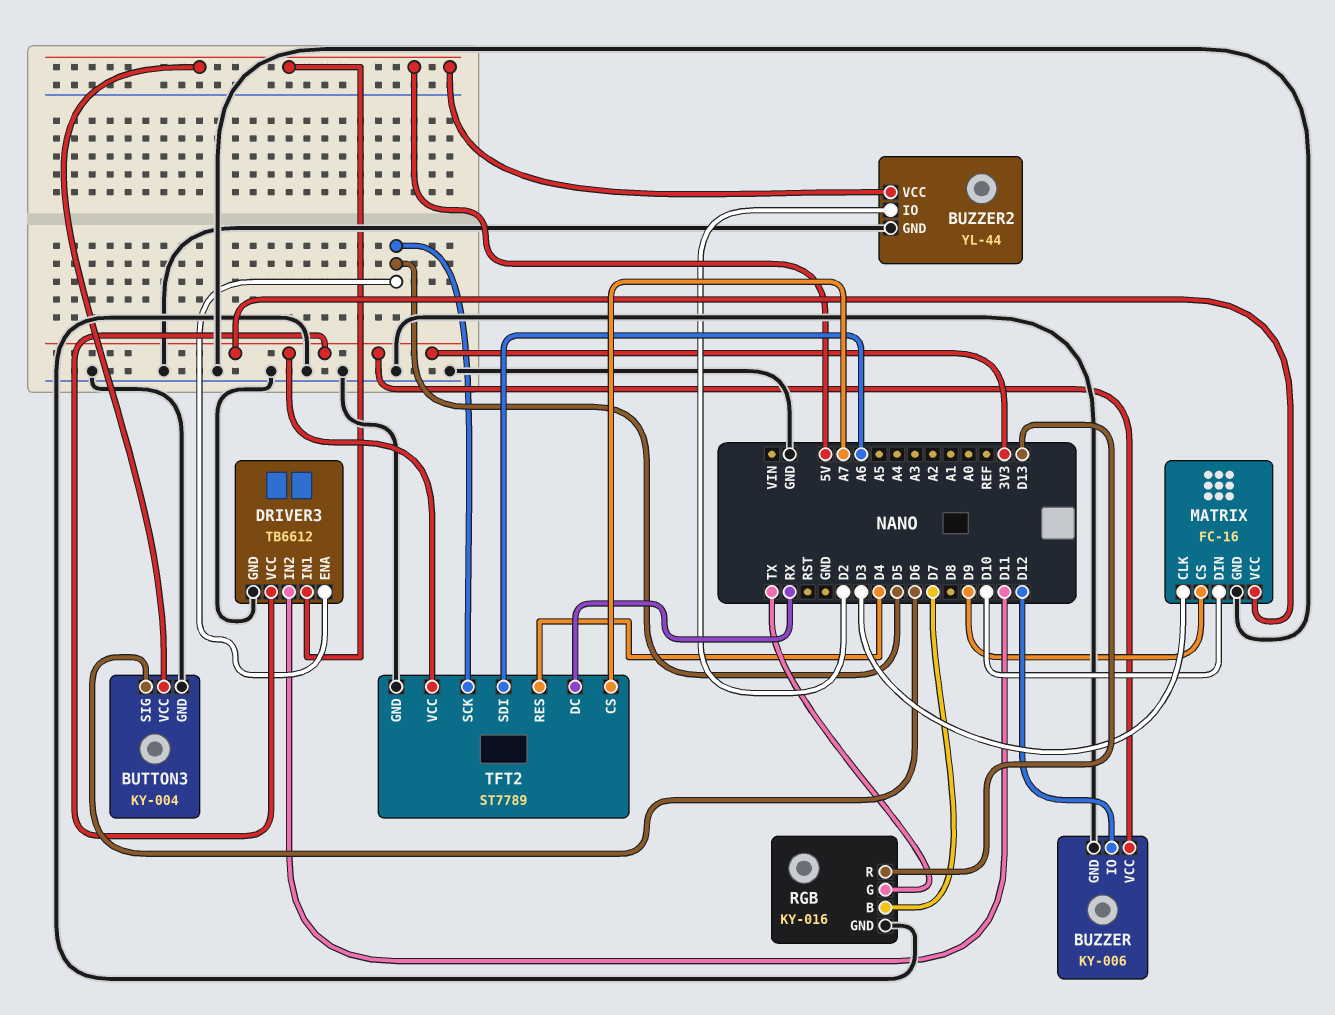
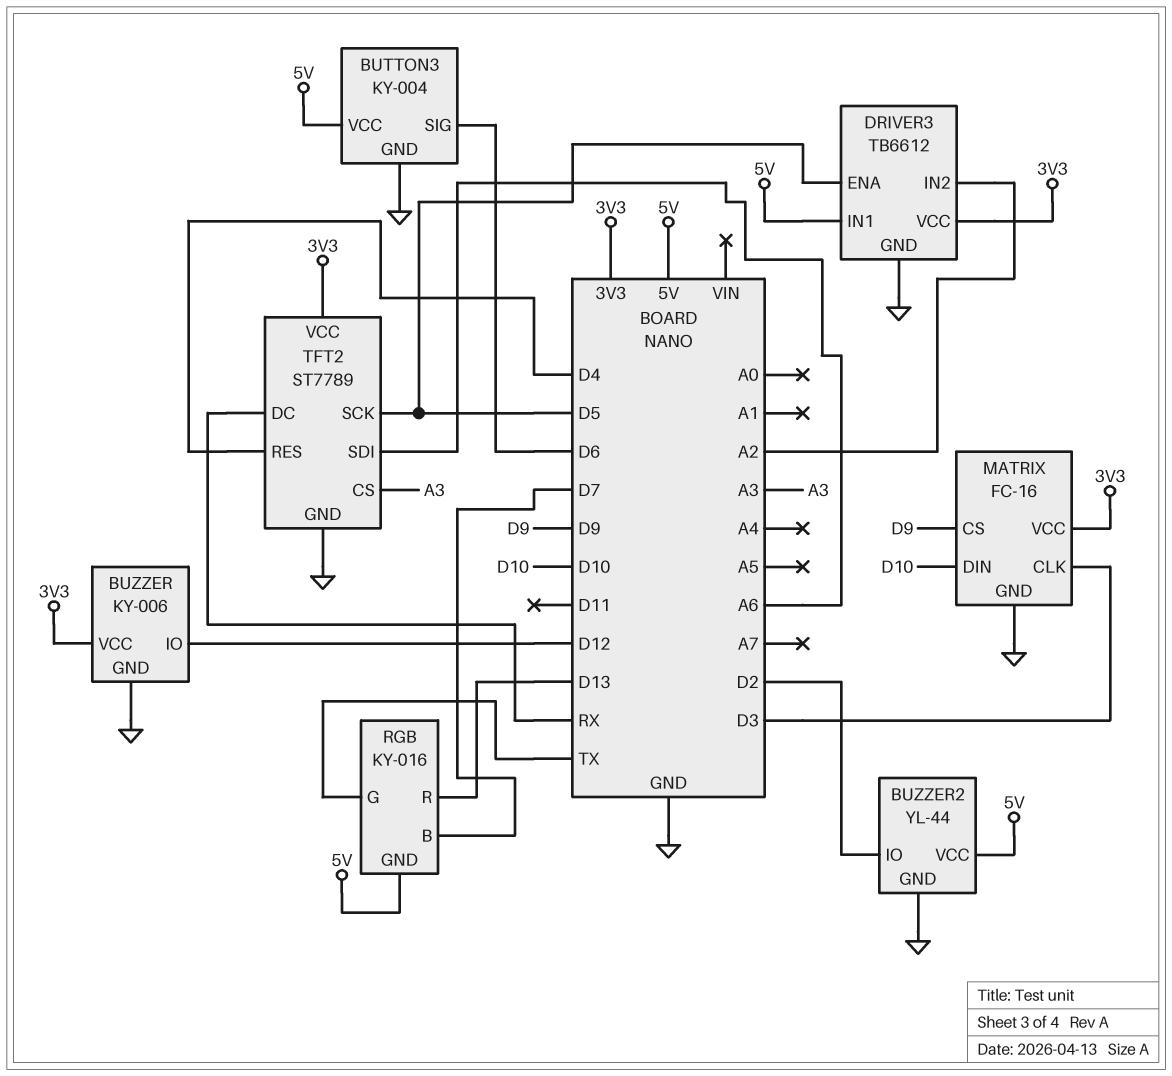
DRIVER3 pin IN2: D11 -> A2
RGB pin GND: GND -> 5V
TFT2 pin CS: A7 -> A3

